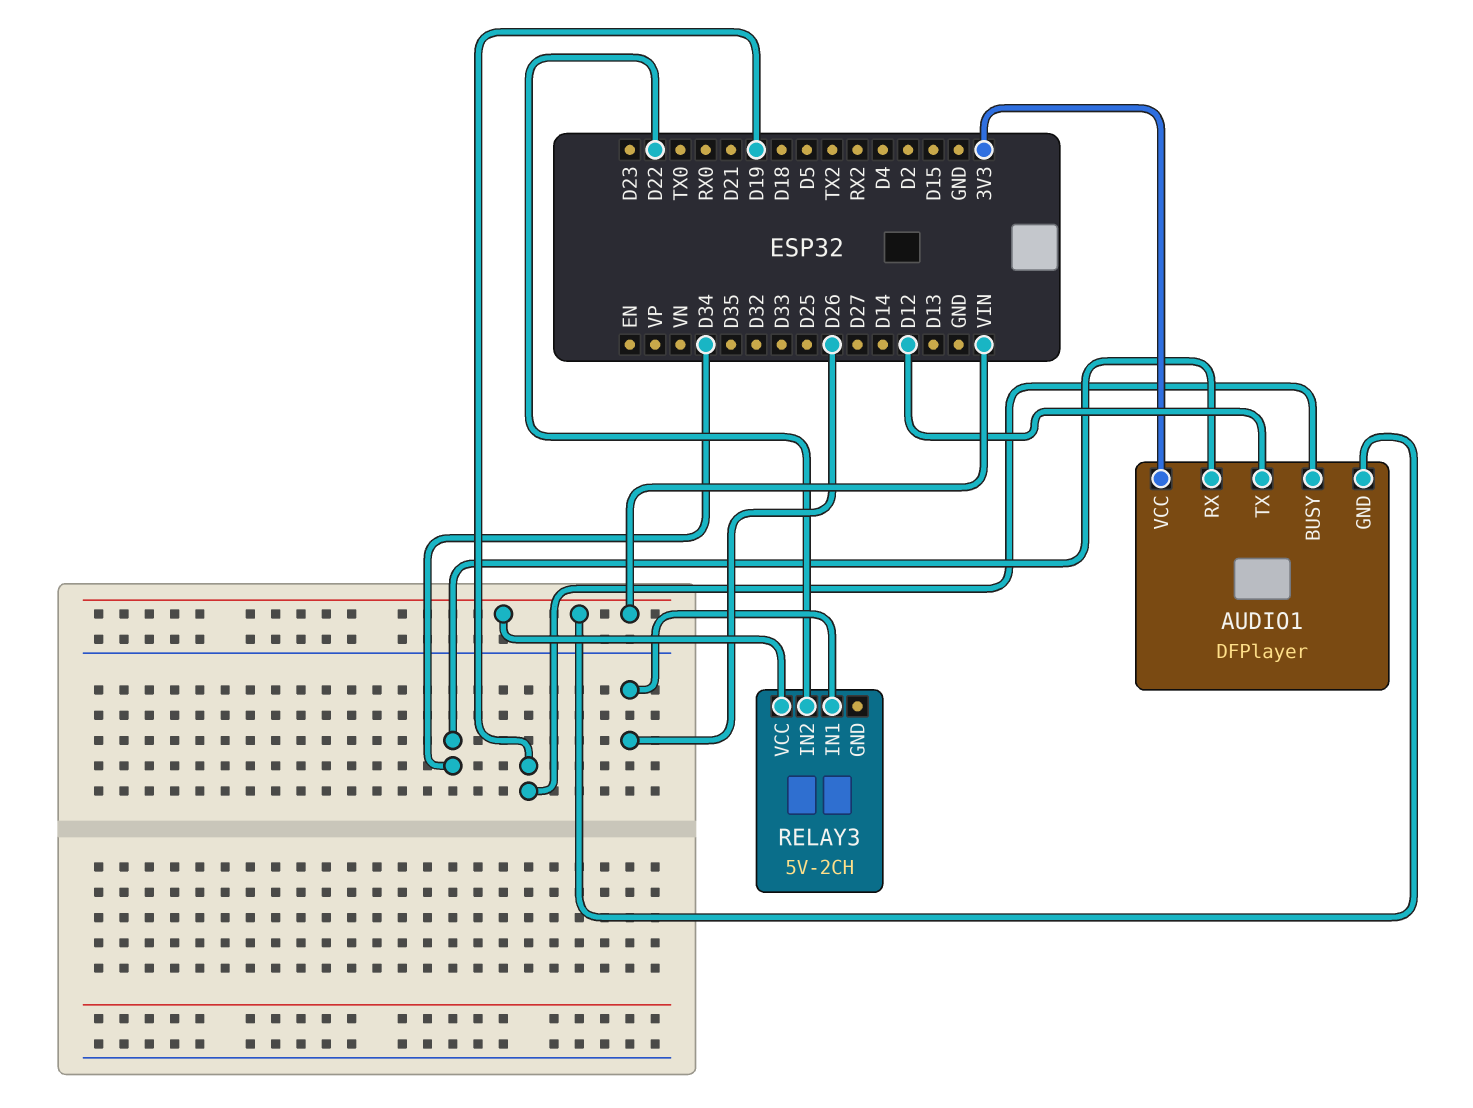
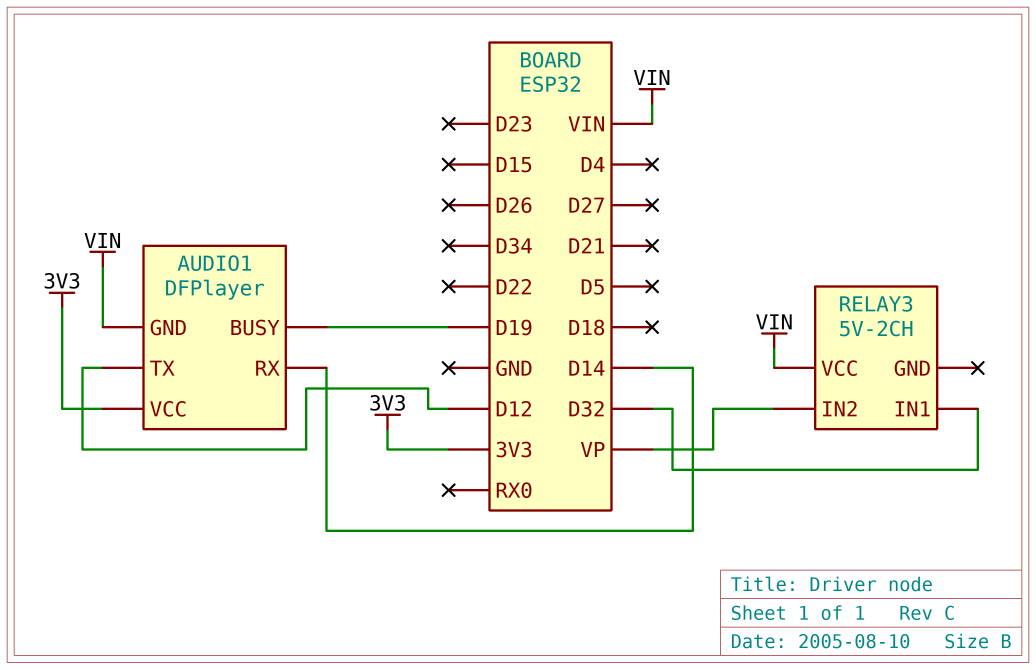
AUDIO1 pin RX: D34 -> D14
RELAY3 pin IN1: D26 -> D32
RELAY3 pin IN2: D22 -> VP

